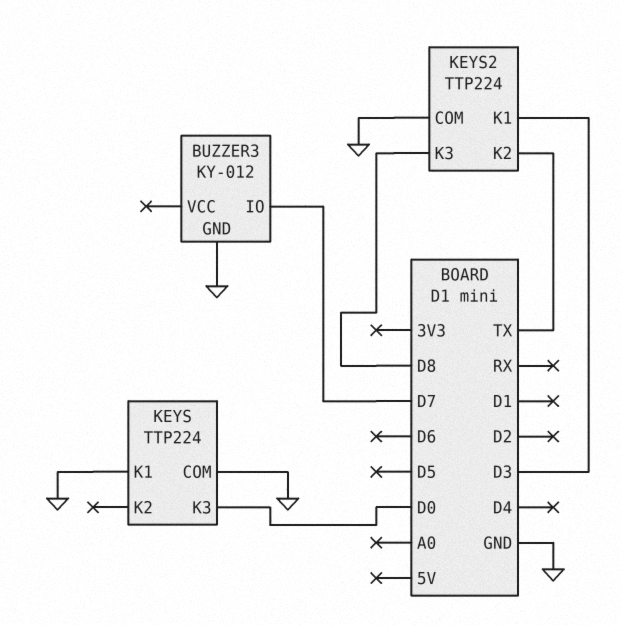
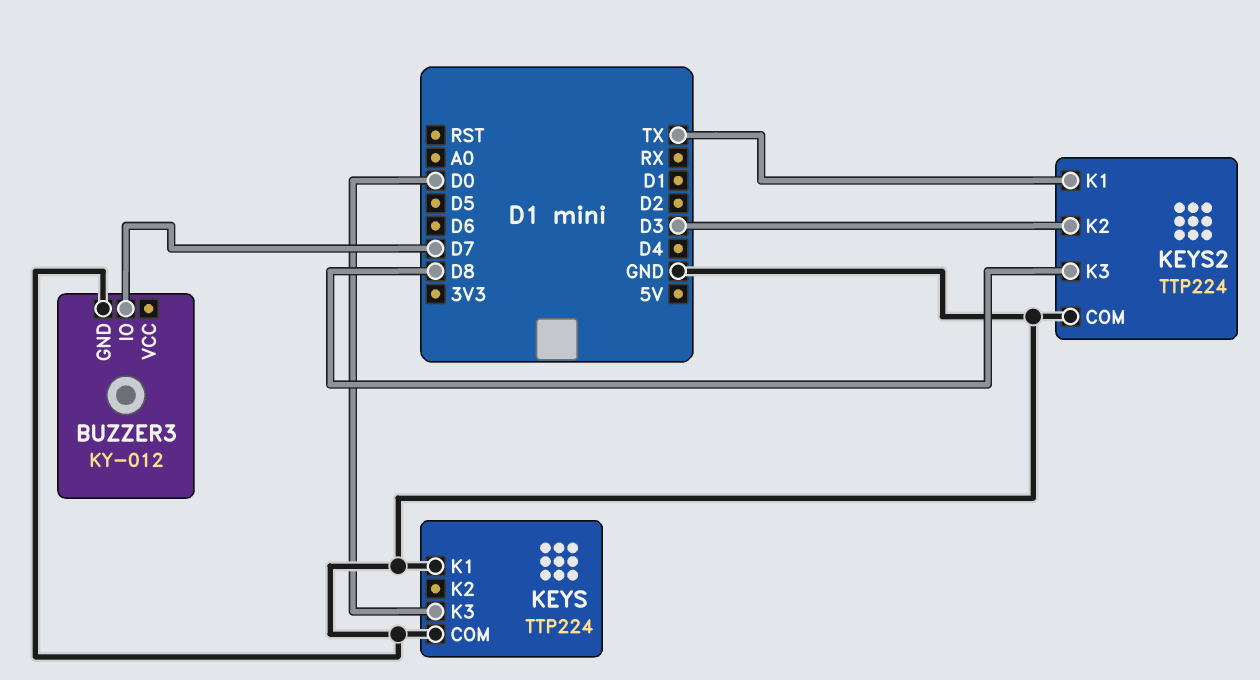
KEYS2 pin K1: D3 -> TX
KEYS2 pin K2: TX -> D3

